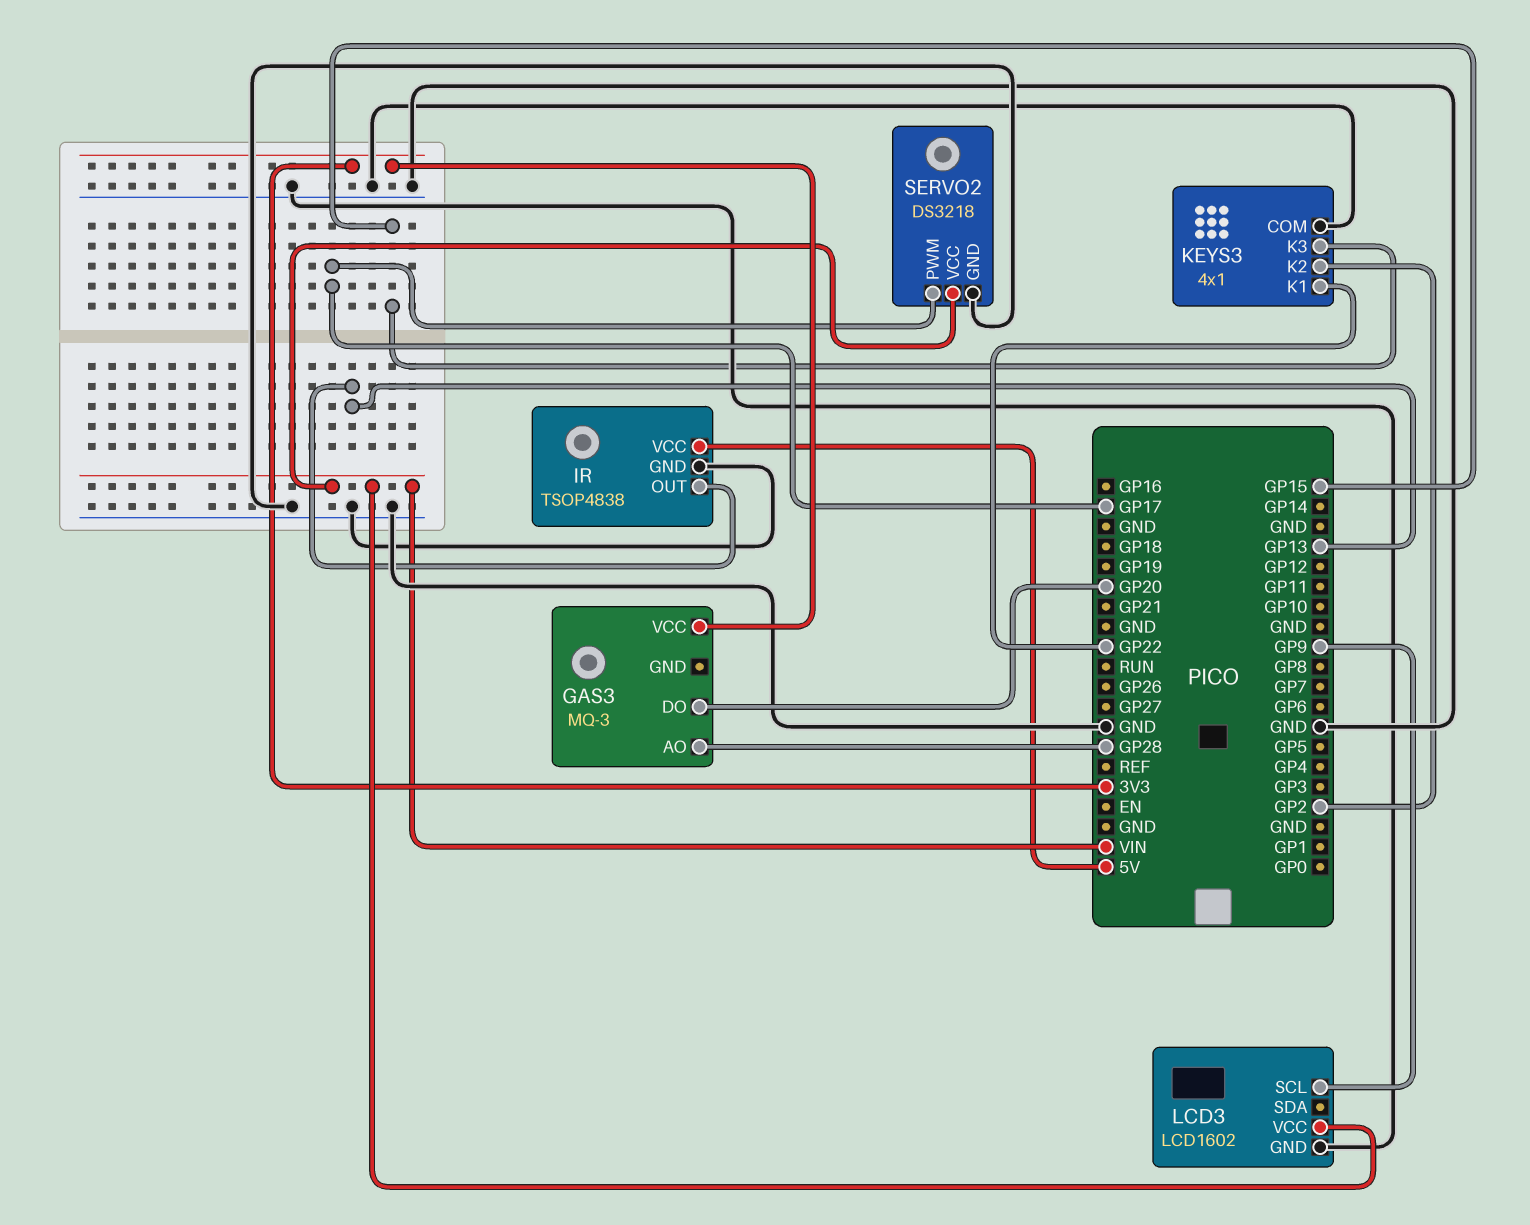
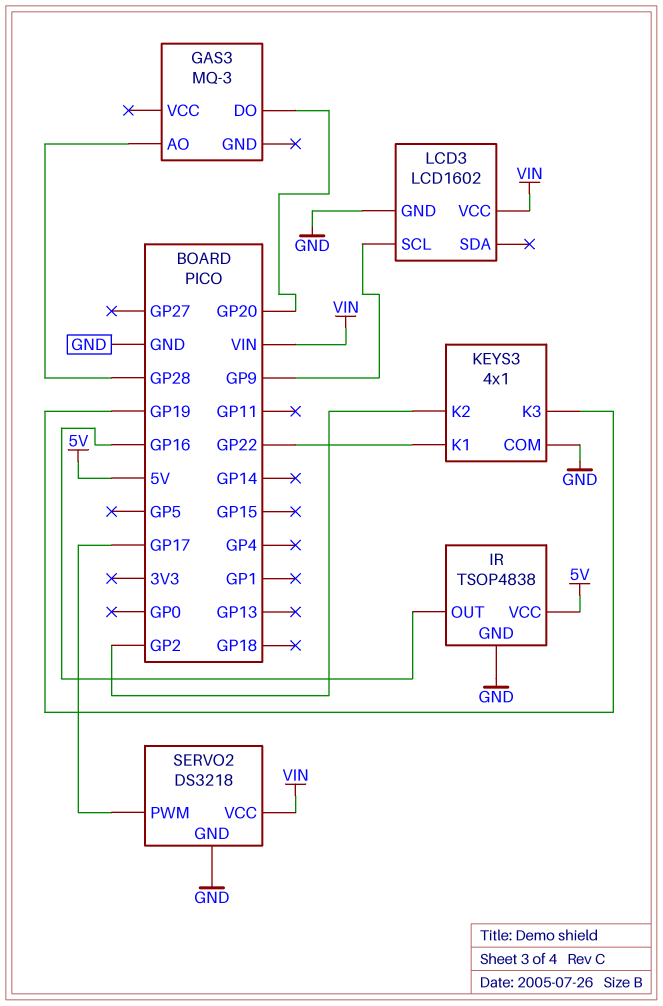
GAS3 pin VCC: 3V3 -> none
IR pin OUT: GP13 -> GP16
KEYS3 pin K3: GP15 -> GP19

